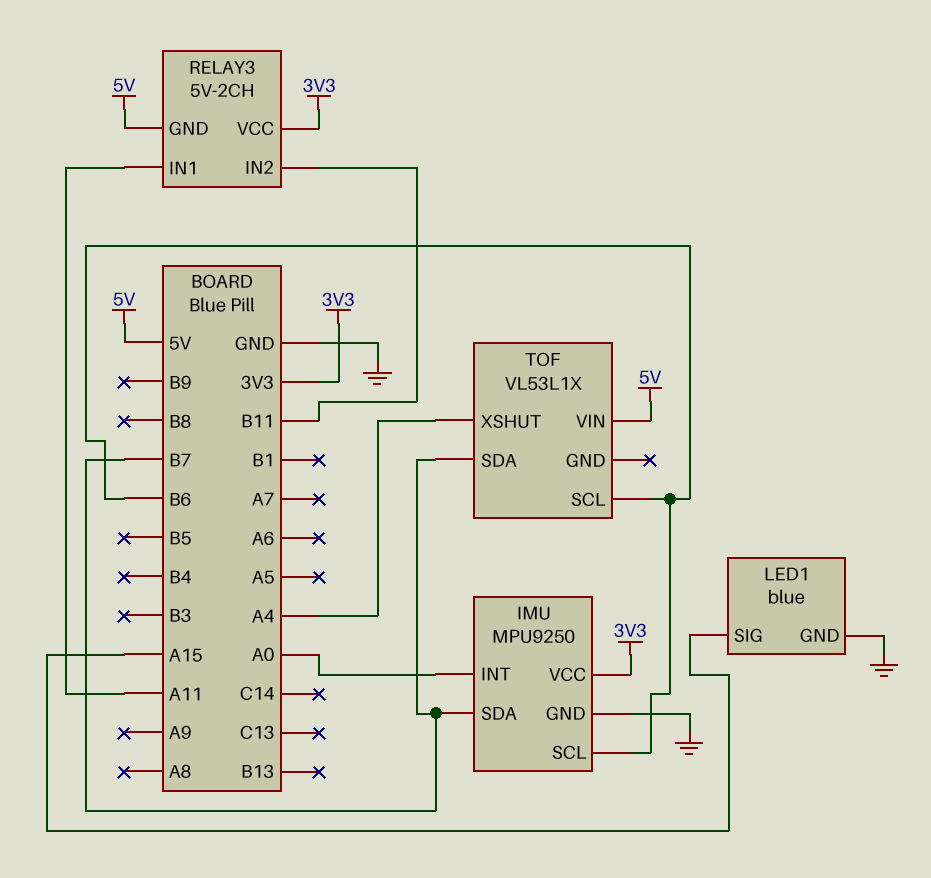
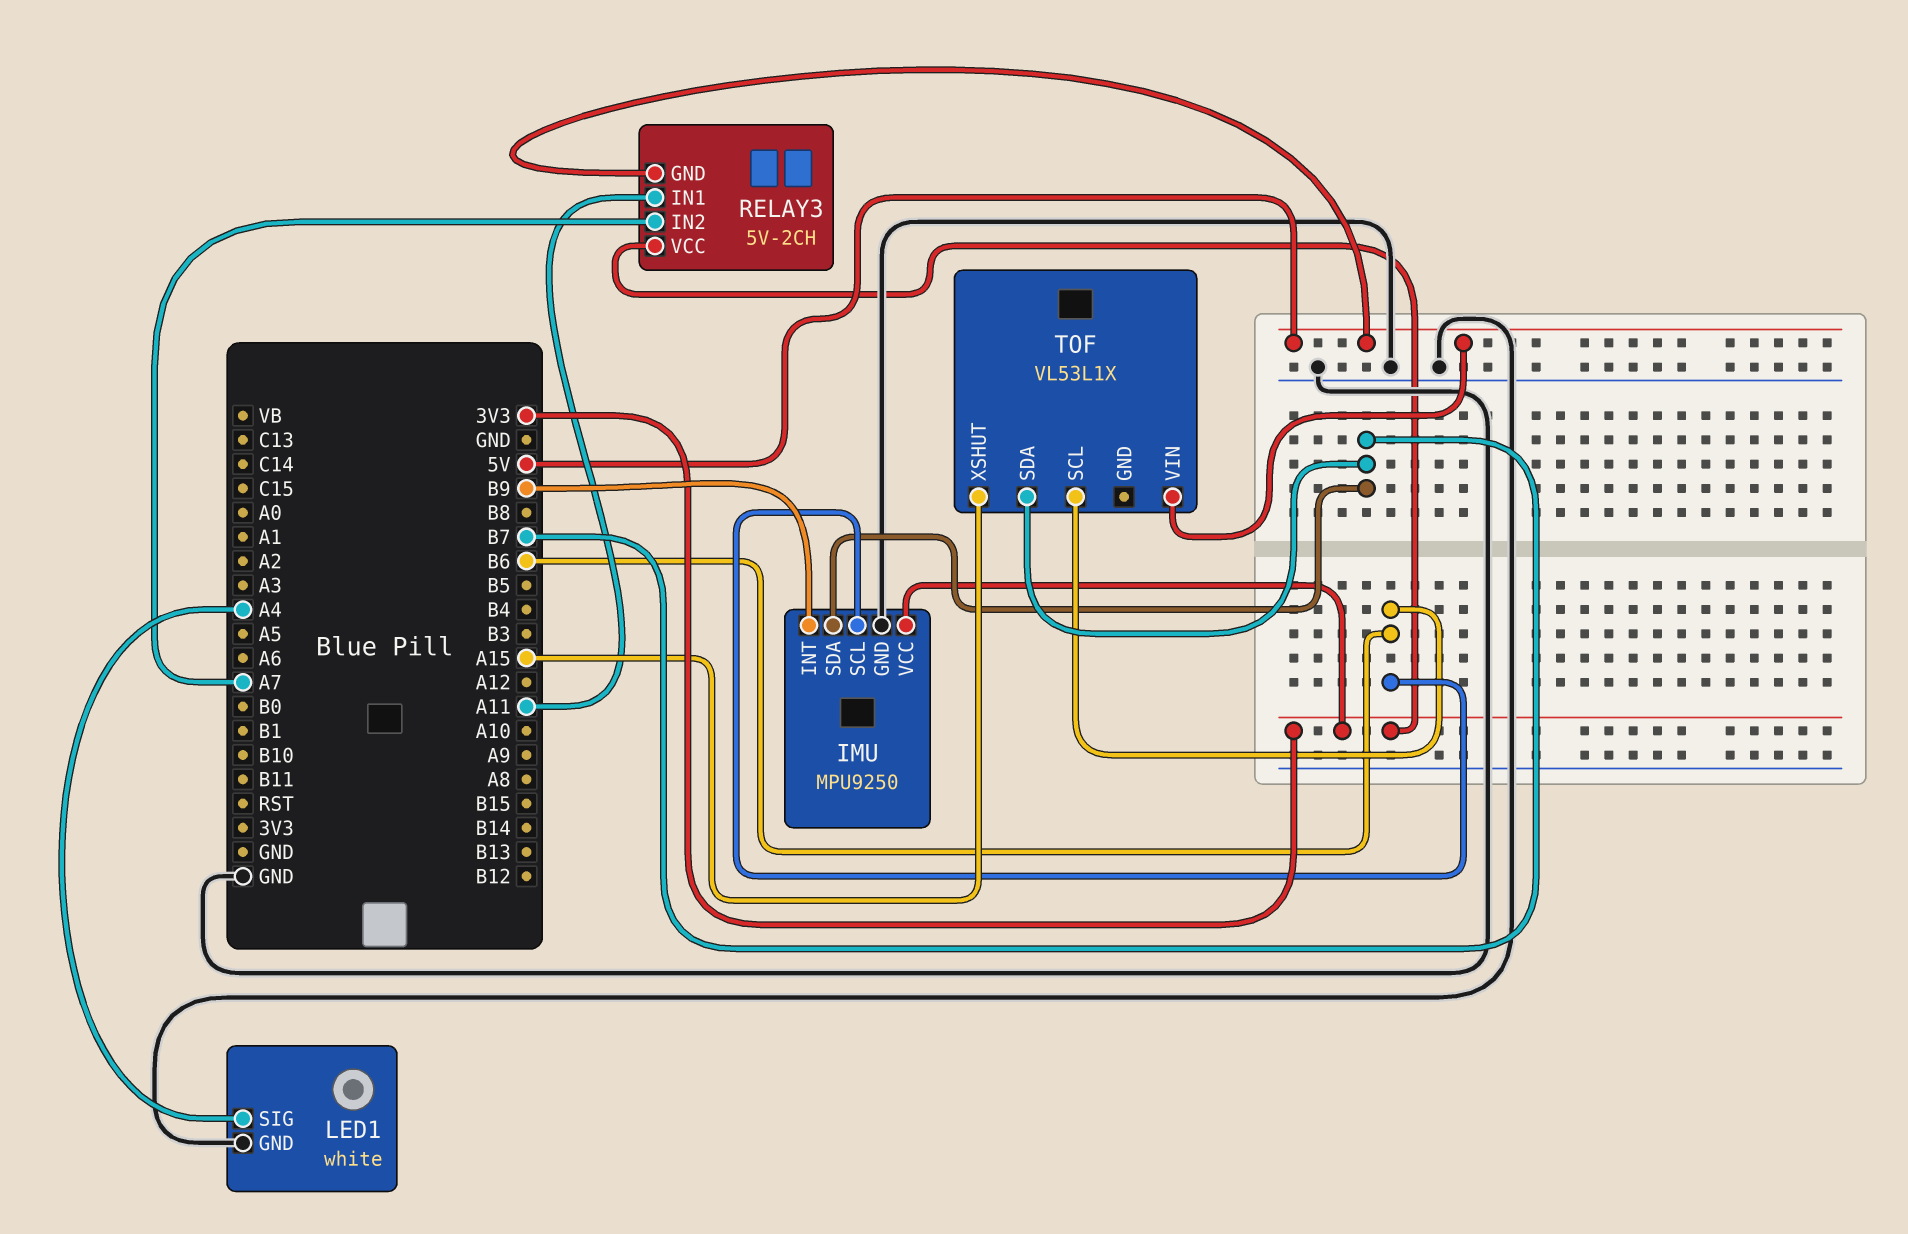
IMU pin INT: A0 -> B9
LED1: blue -> white
LED1 pin SIG: A15 -> A4
RELAY3 pin IN2: B11 -> A7
TOF pin XSHUT: A4 -> A15

